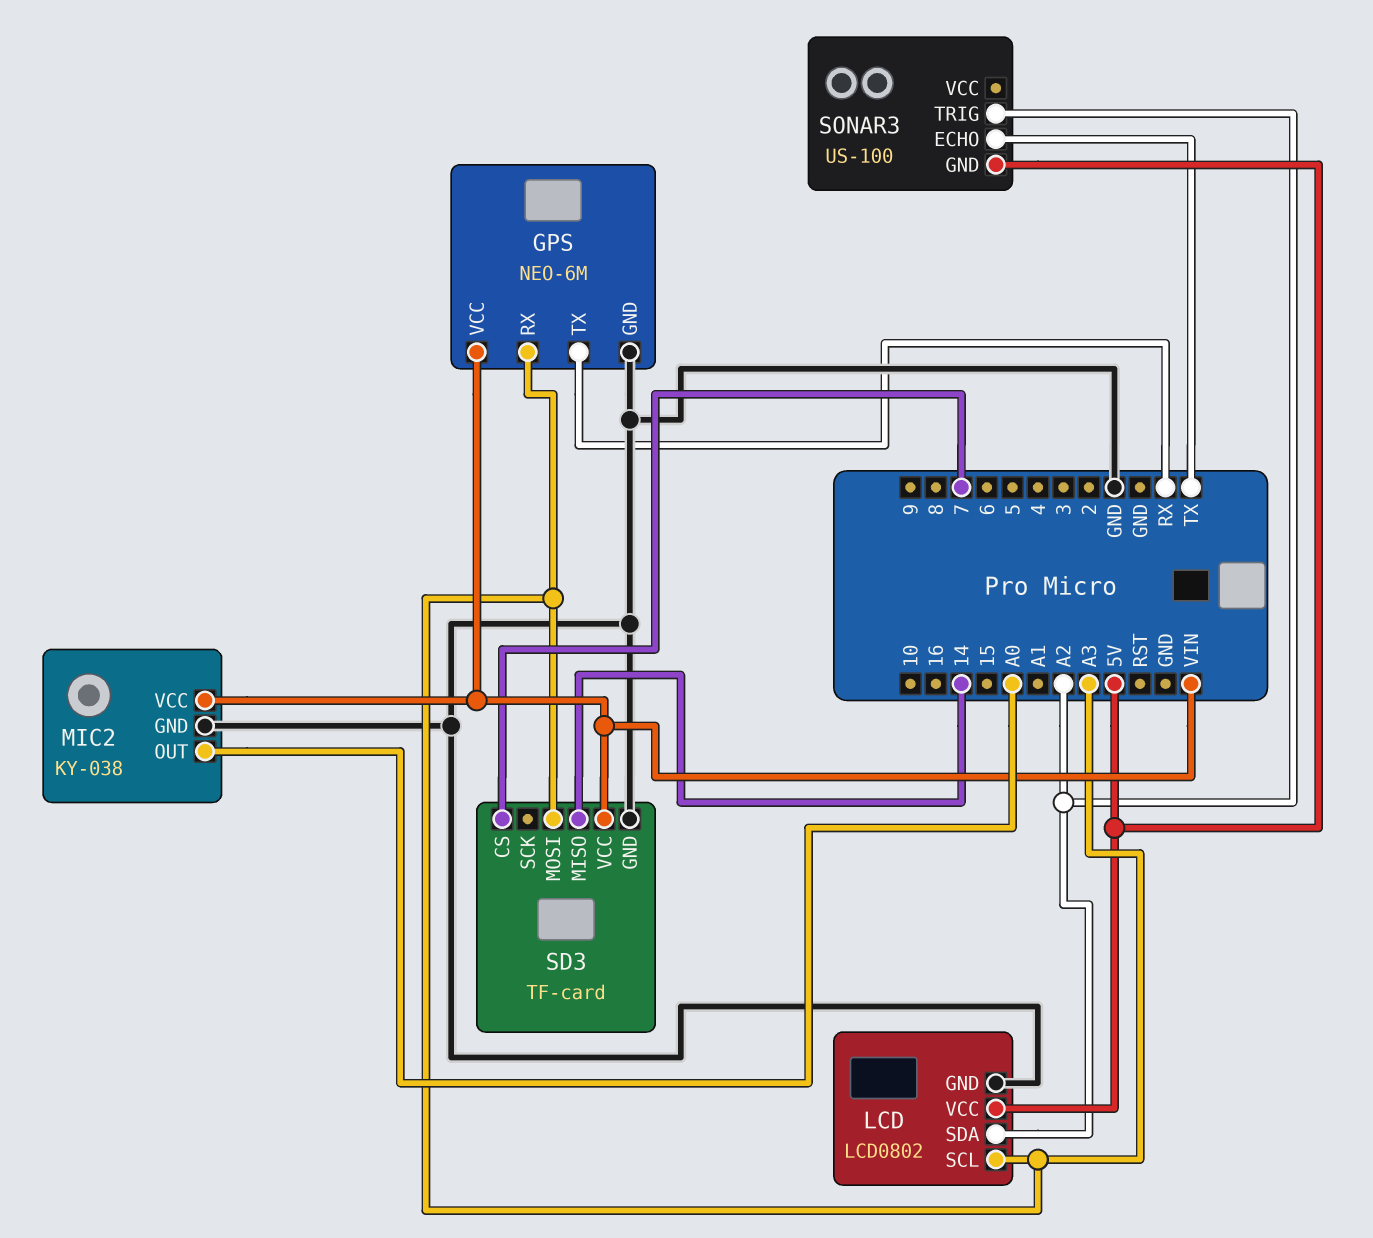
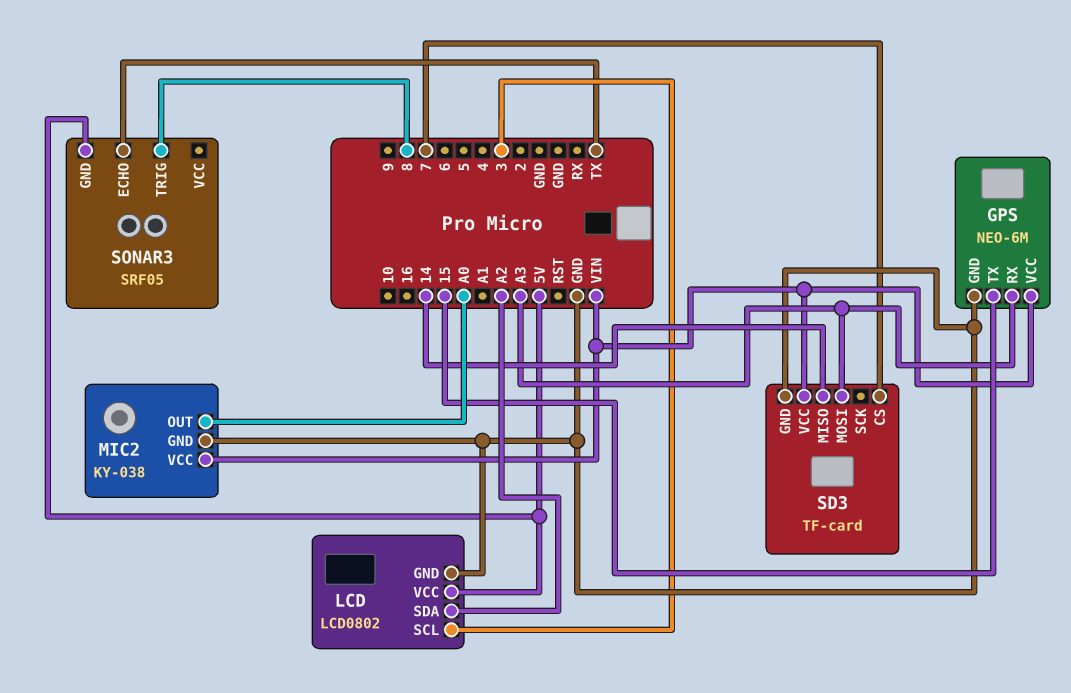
GPS pin TX: RX -> 15
LCD pin SCL: A3 -> 3
SONAR3: US-100 -> SRF05
SONAR3 pin TRIG: A2 -> 8

